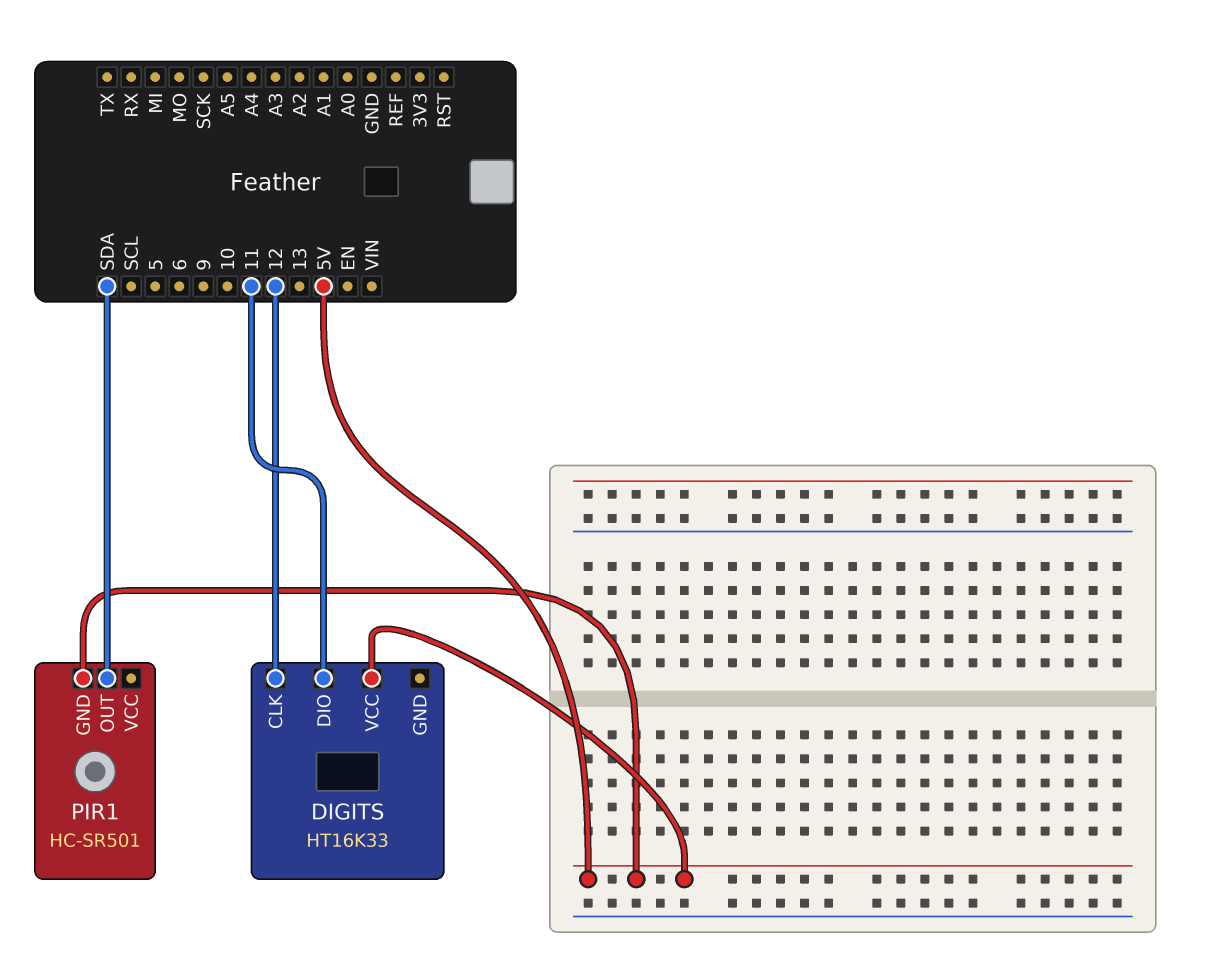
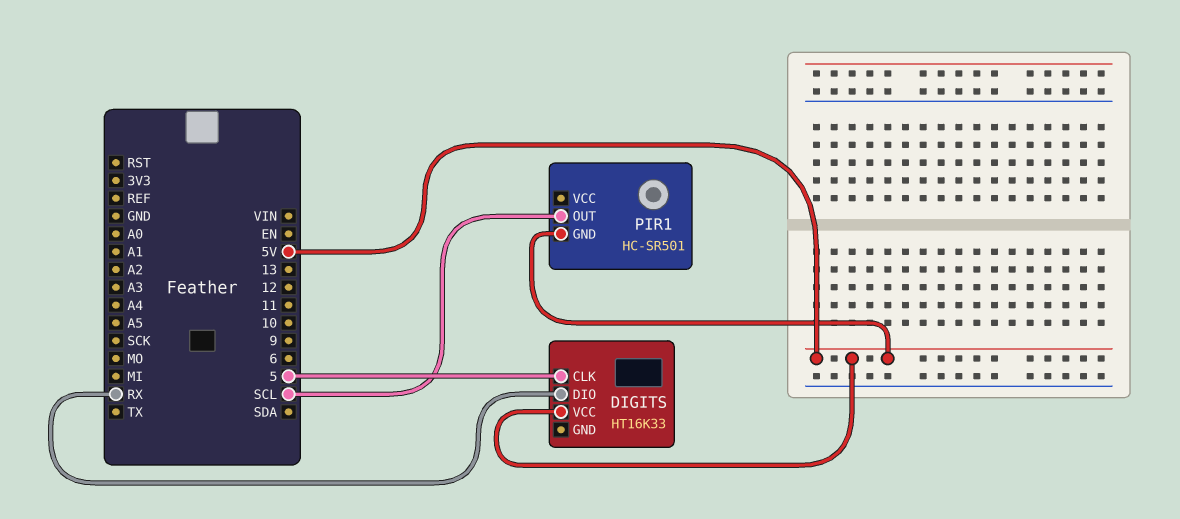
DIGITS pin CLK: 12 -> 5
DIGITS pin DIO: 11 -> RX
PIR1 pin OUT: SDA -> SCL

